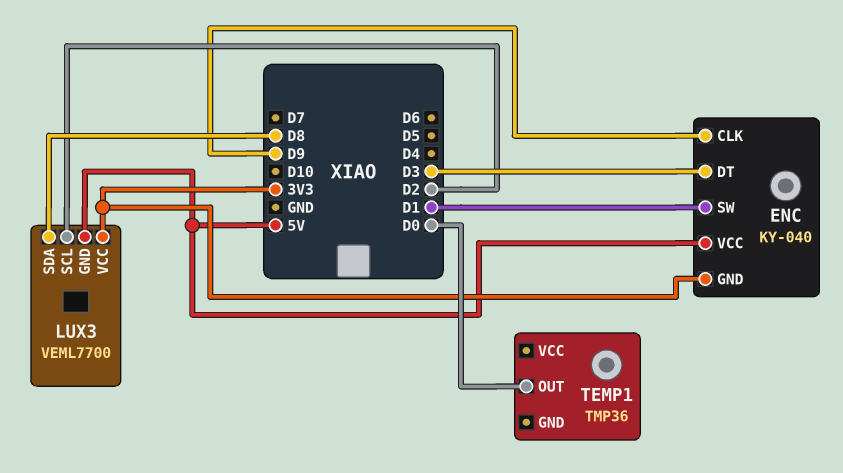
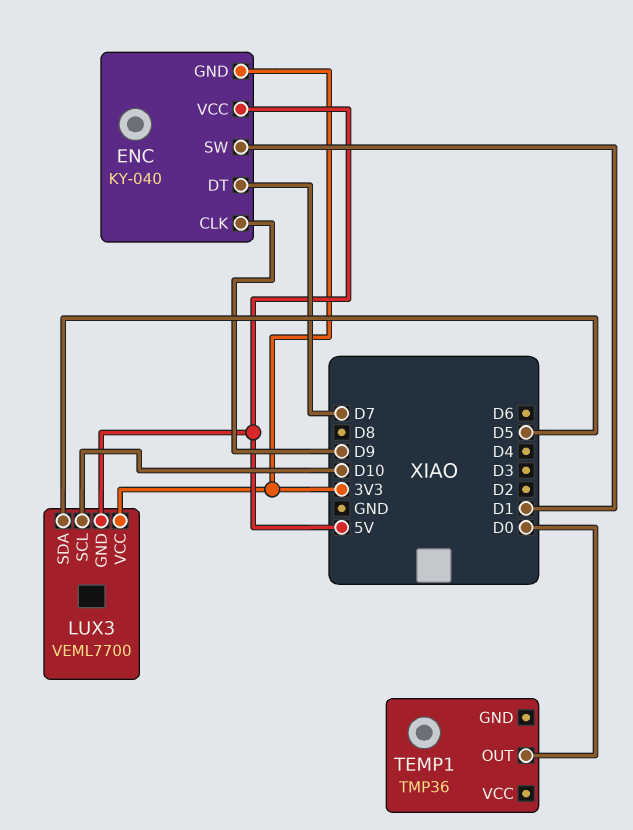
ENC pin DT: D3 -> D7
LUX3 pin SCL: D2 -> D10
LUX3 pin SDA: D8 -> D5

